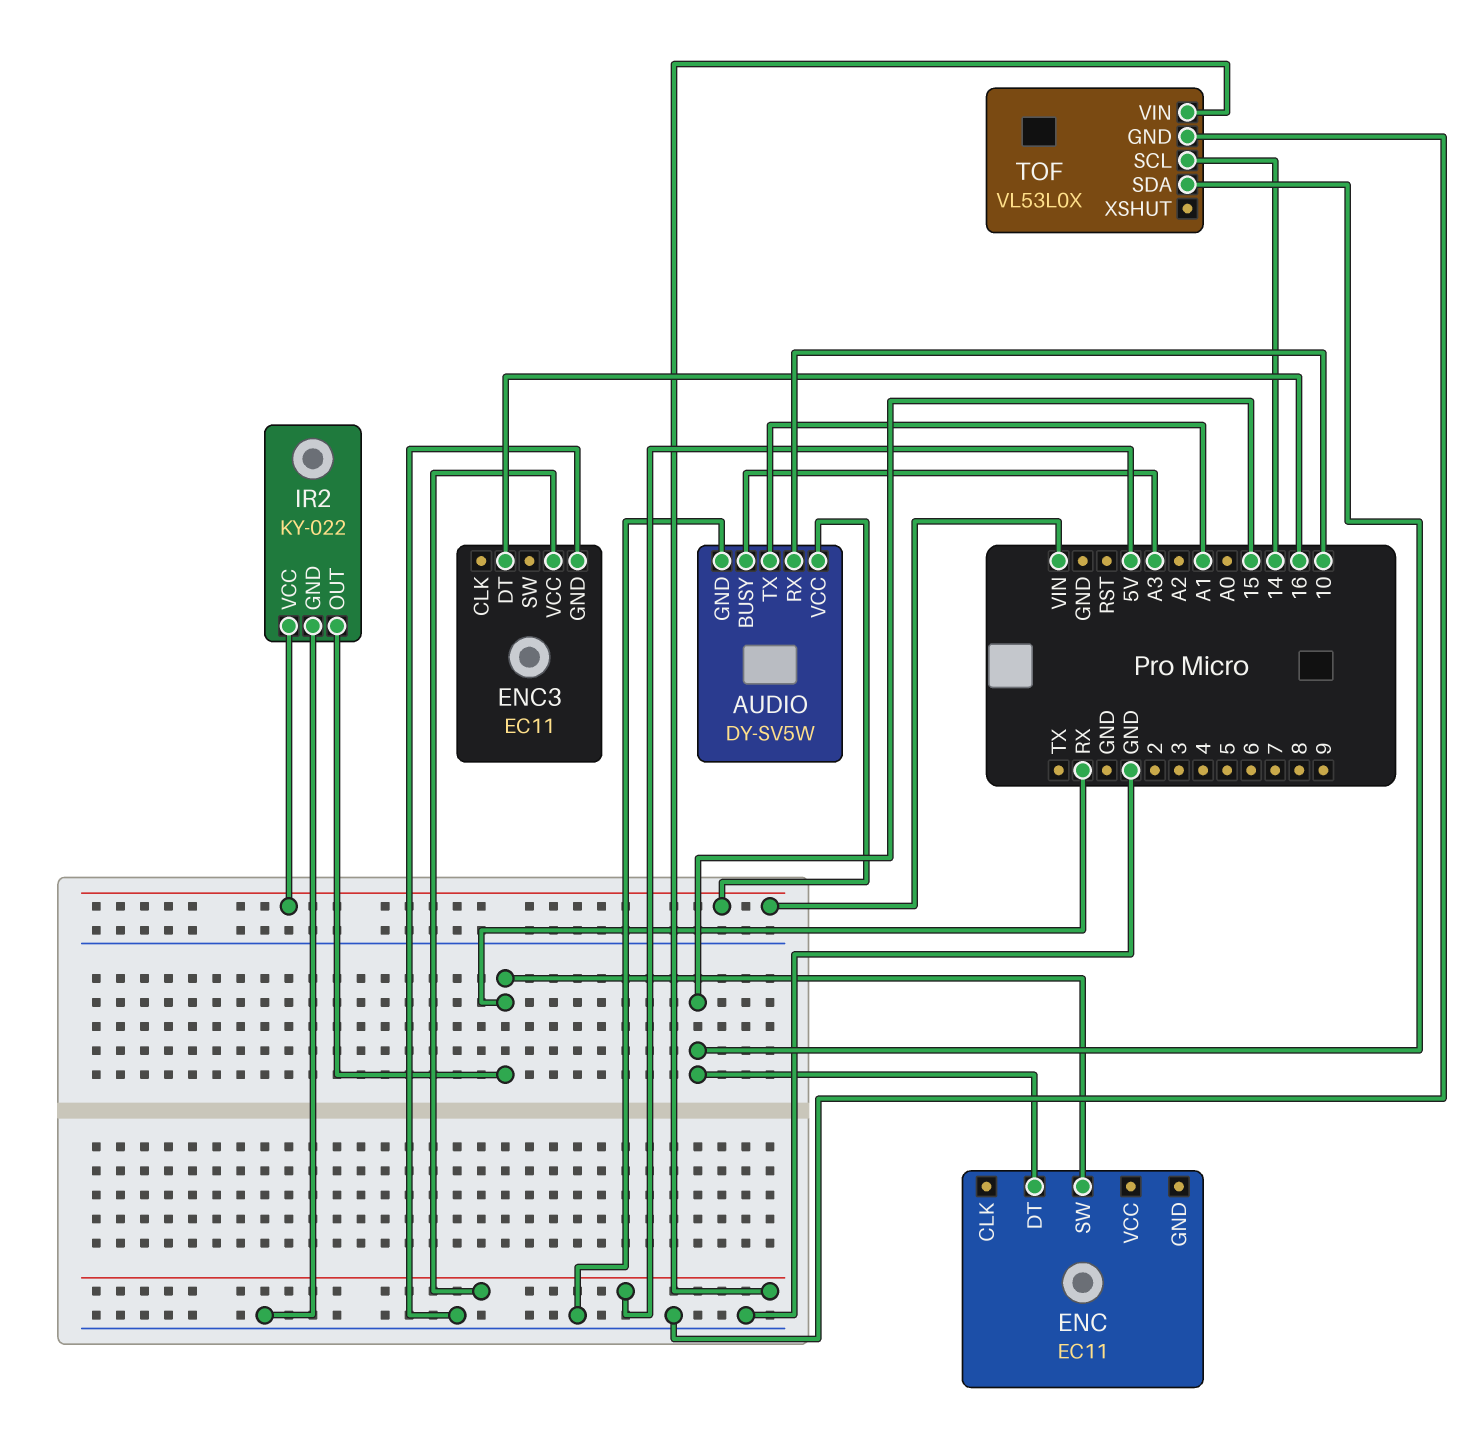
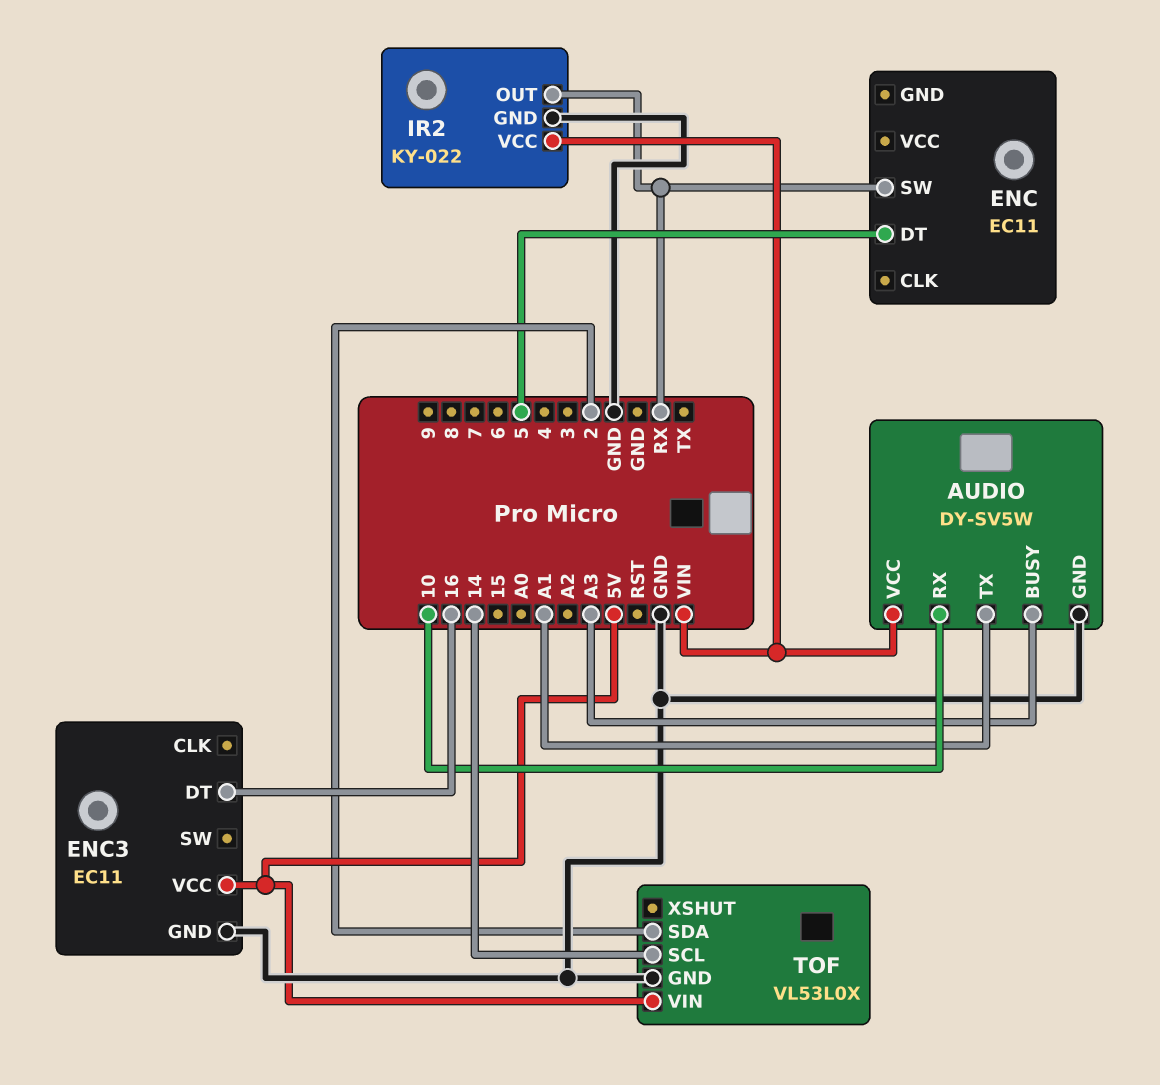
ENC pin DT: 15 -> 5
TOF pin SDA: 15 -> 2

